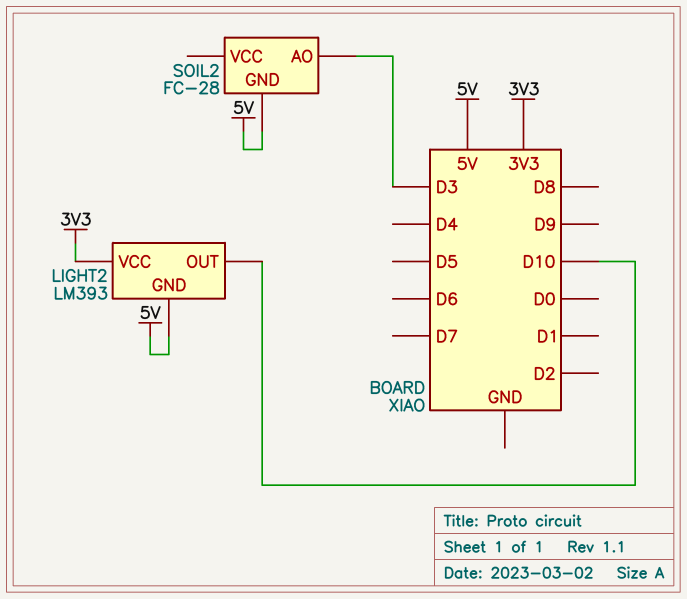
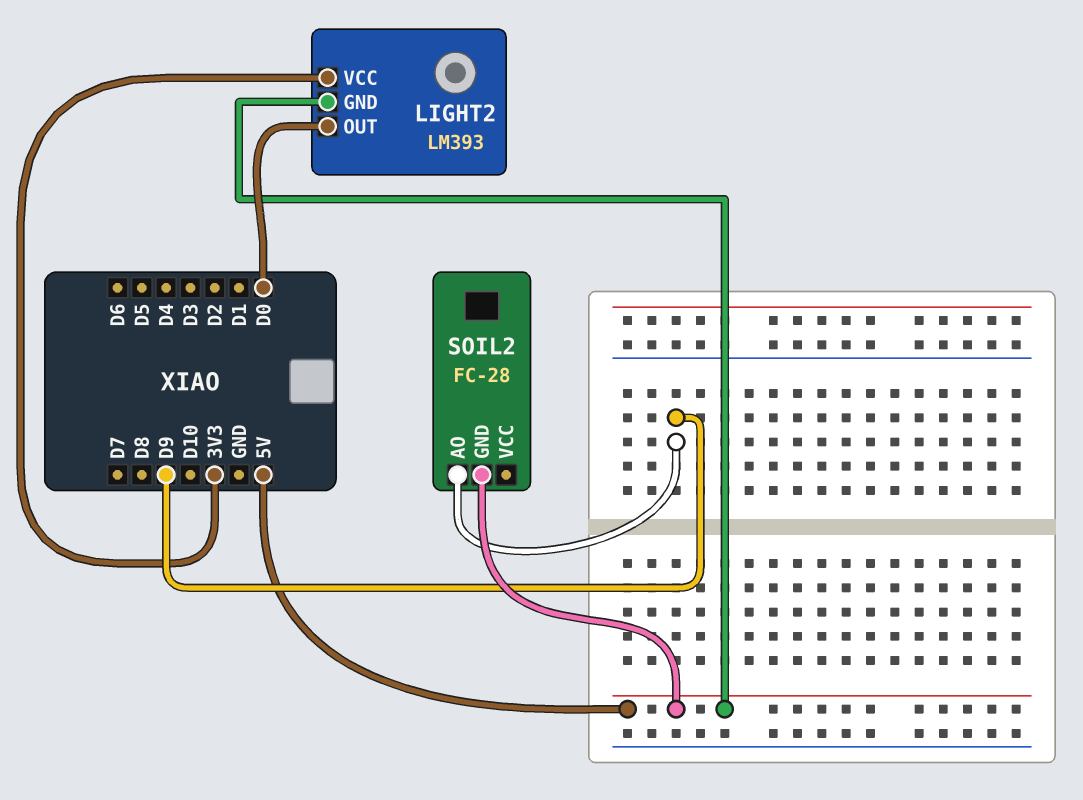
LIGHT2 pin OUT: D10 -> D0
SOIL2 pin AO: D3 -> D9

